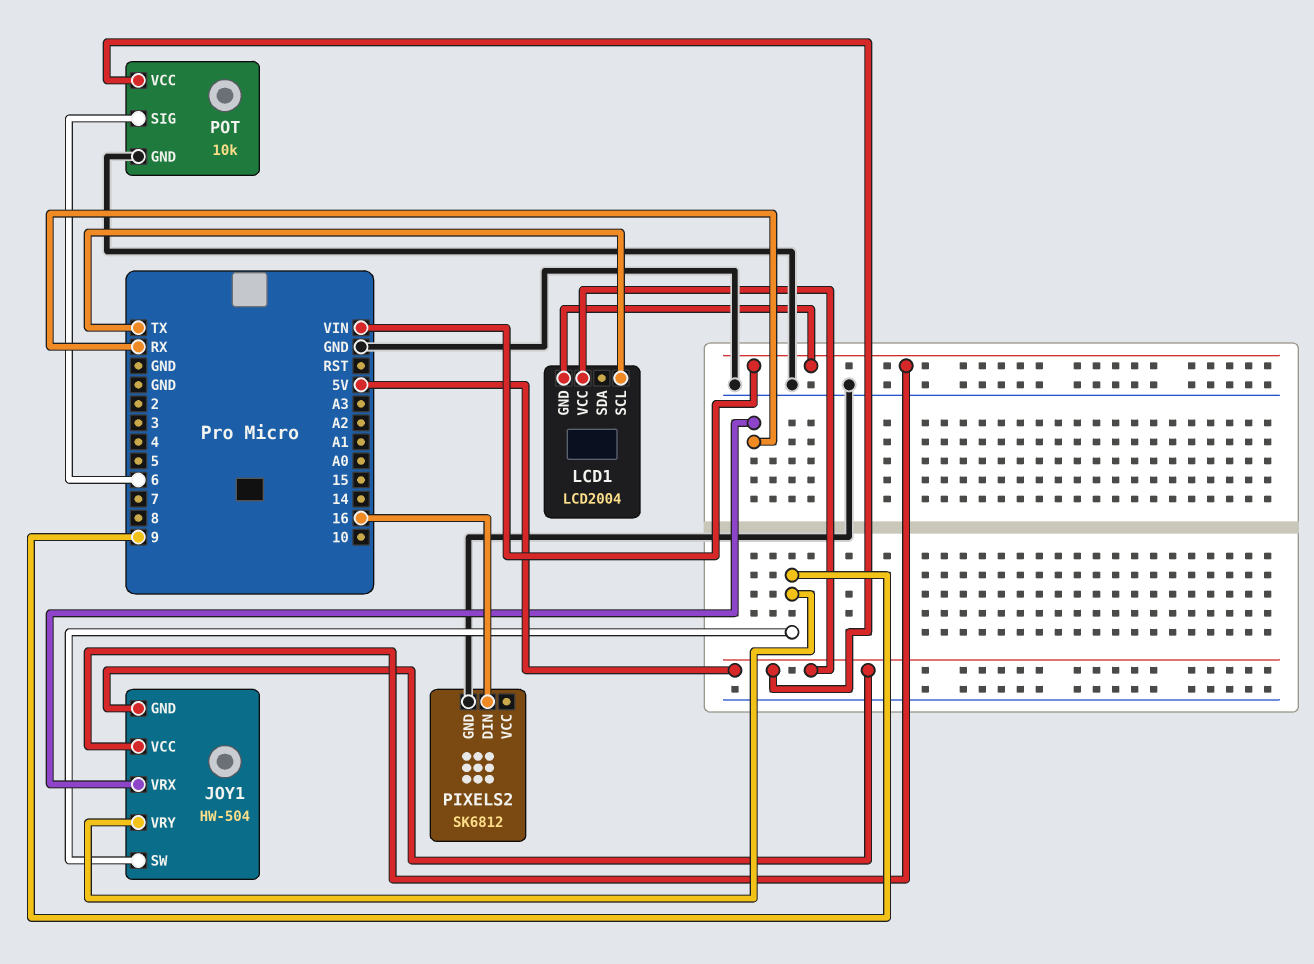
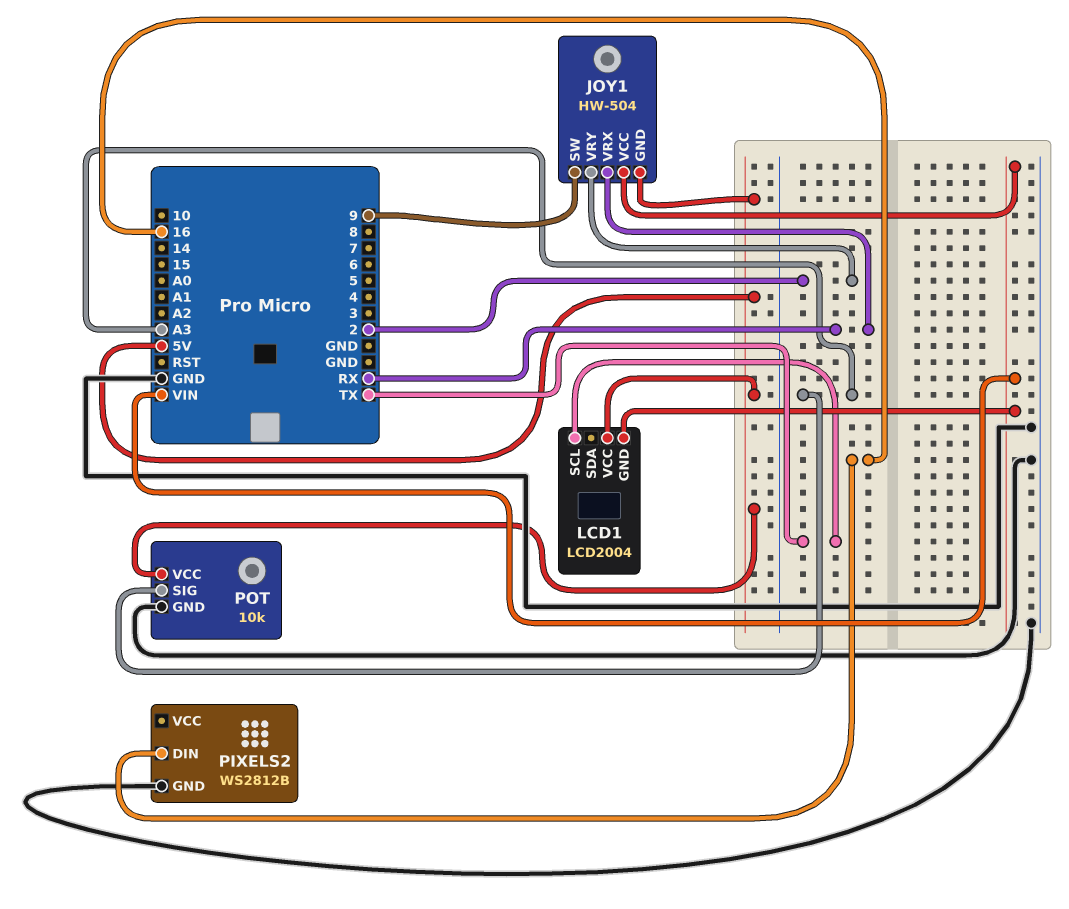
JOY1 pin VRY: 9 -> 2
PIXELS2: SK6812 -> WS2812B
POT pin SIG: 6 -> A3

